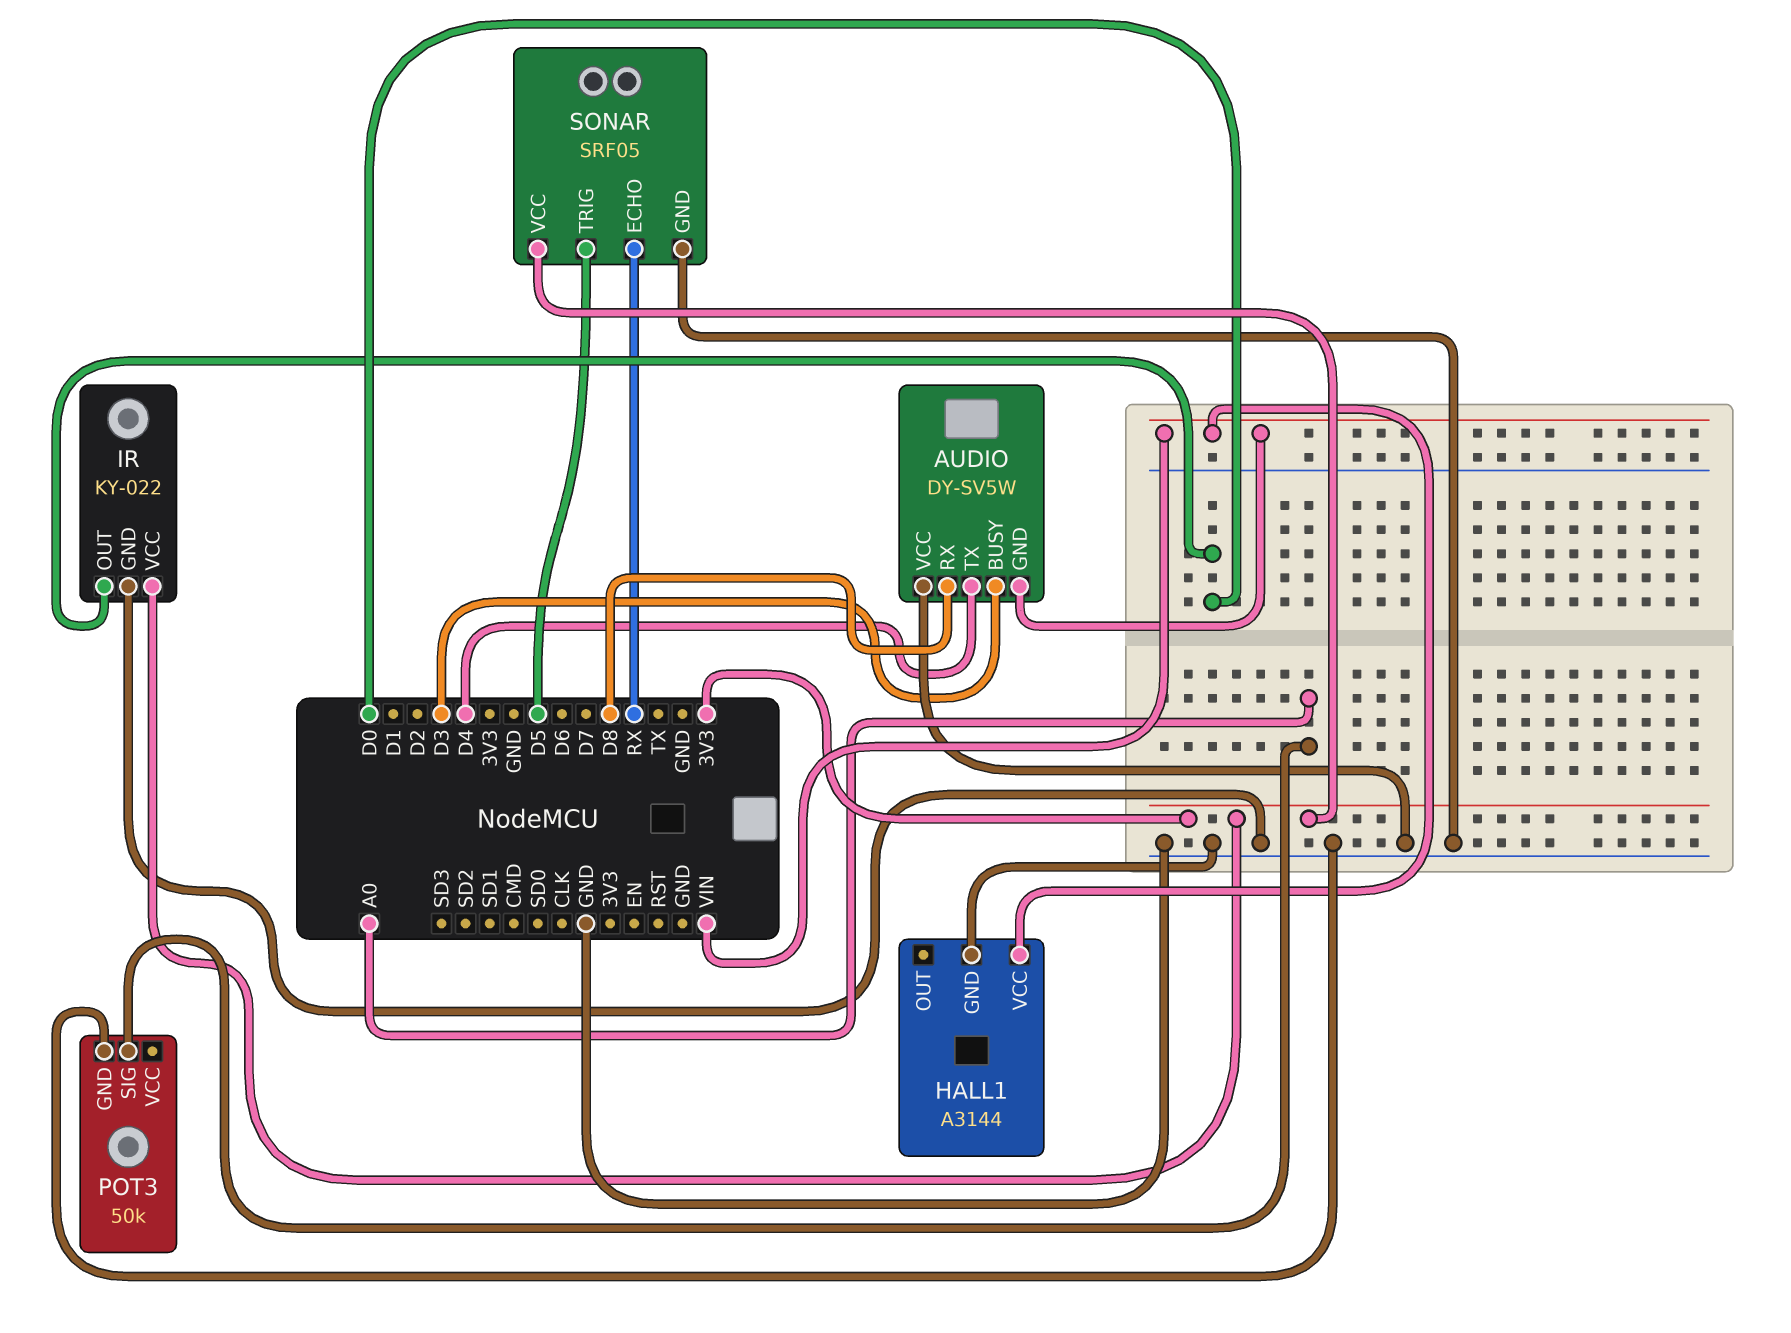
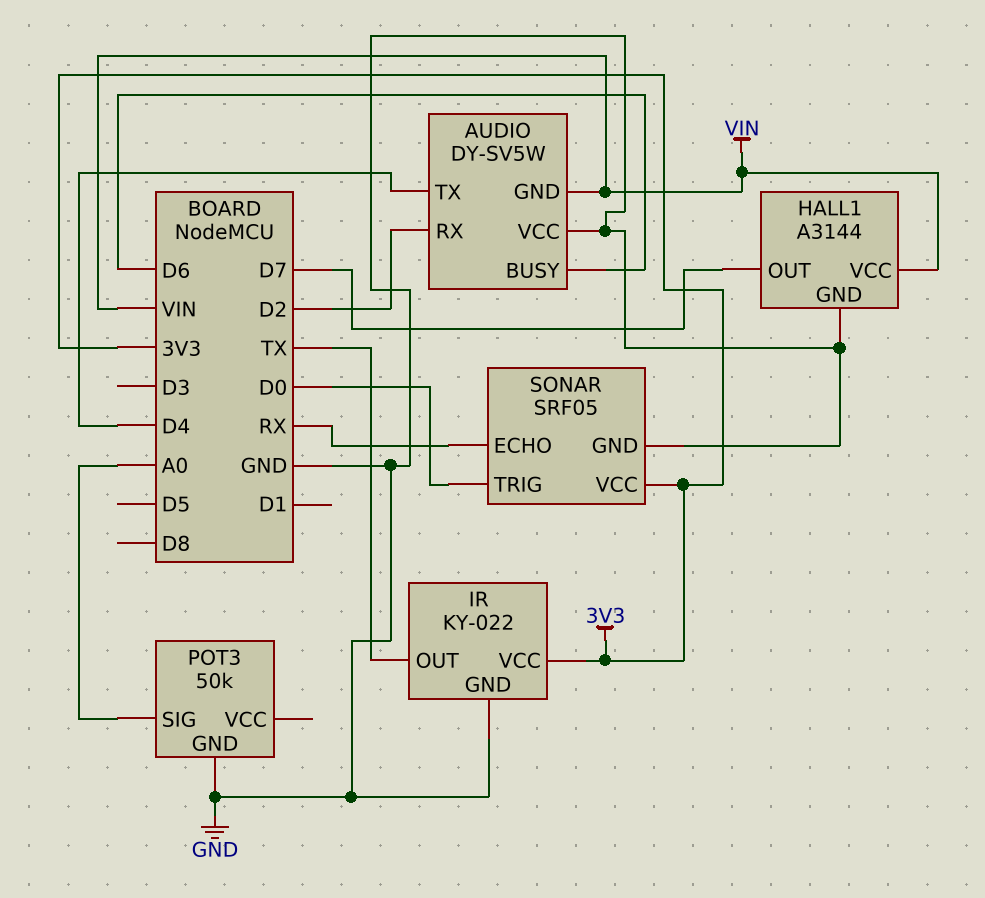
AUDIO pin BUSY: D3 -> D6
AUDIO pin RX: D8 -> D2
HALL1 pin OUT: none -> D7
IR pin OUT: D0 -> TX
SONAR pin TRIG: D5 -> D0

